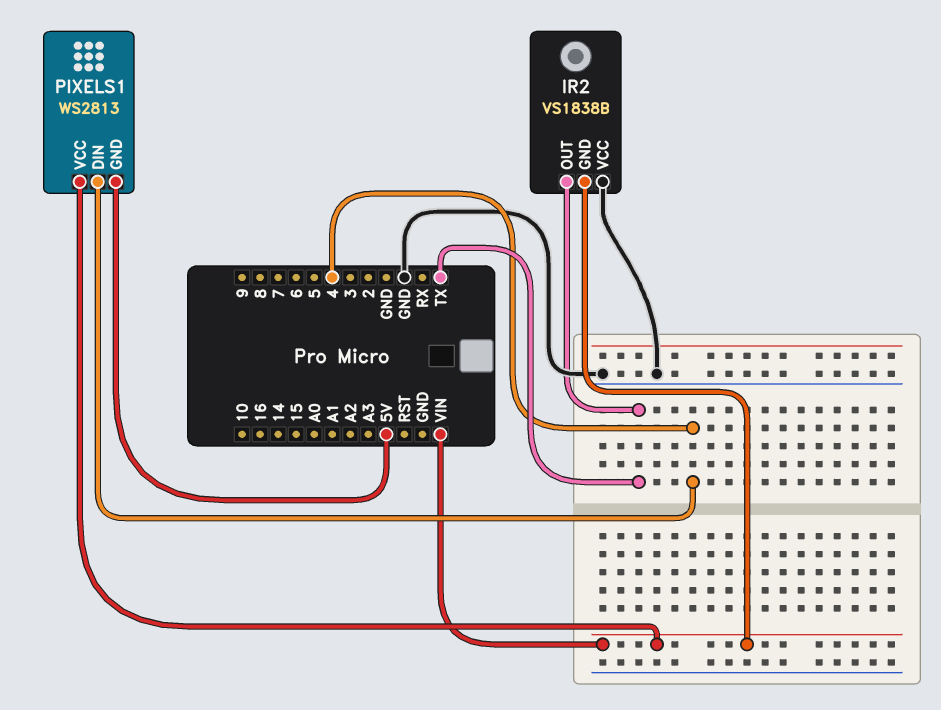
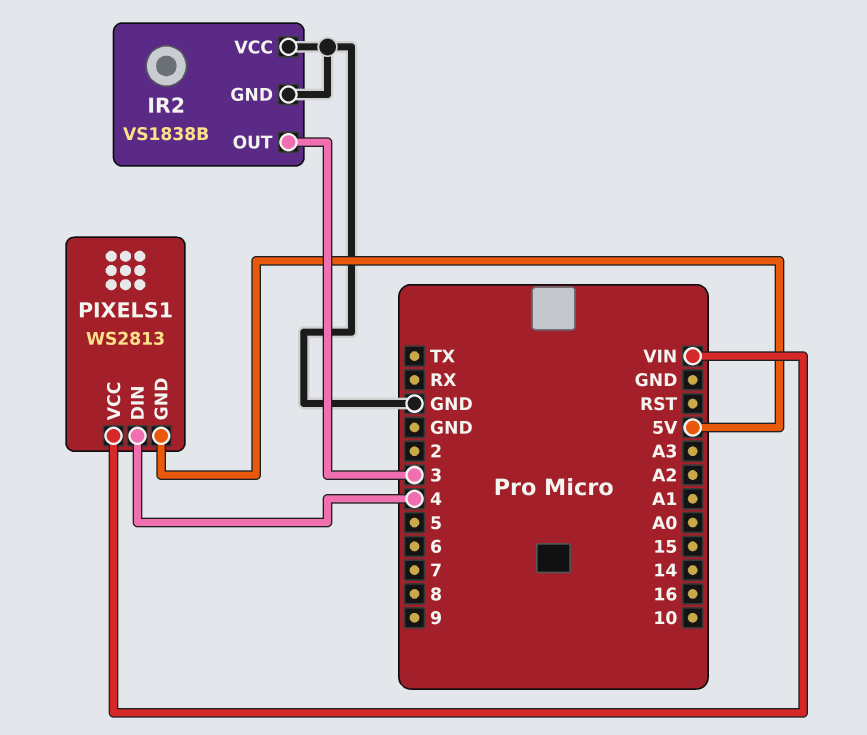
IR2 pin GND: VIN -> GND
IR2 pin OUT: TX -> 3

